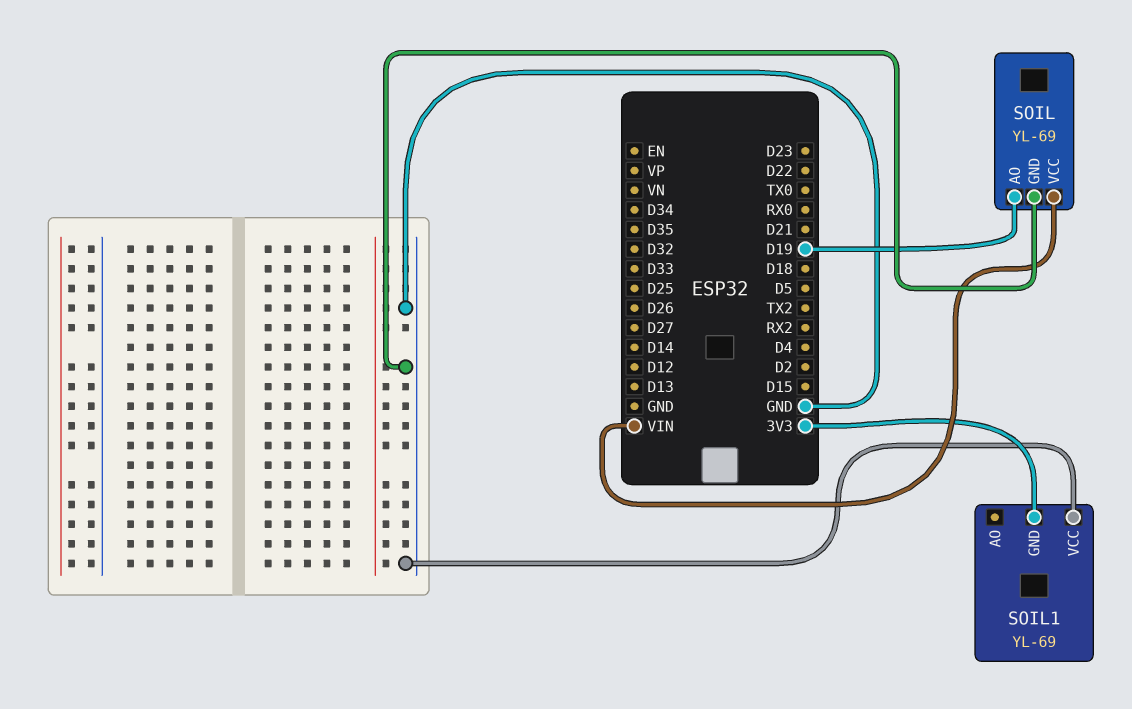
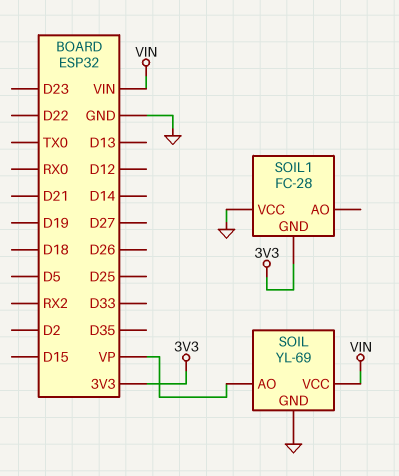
SOIL pin AO: D19 -> VP
SOIL1: YL-69 -> FC-28

